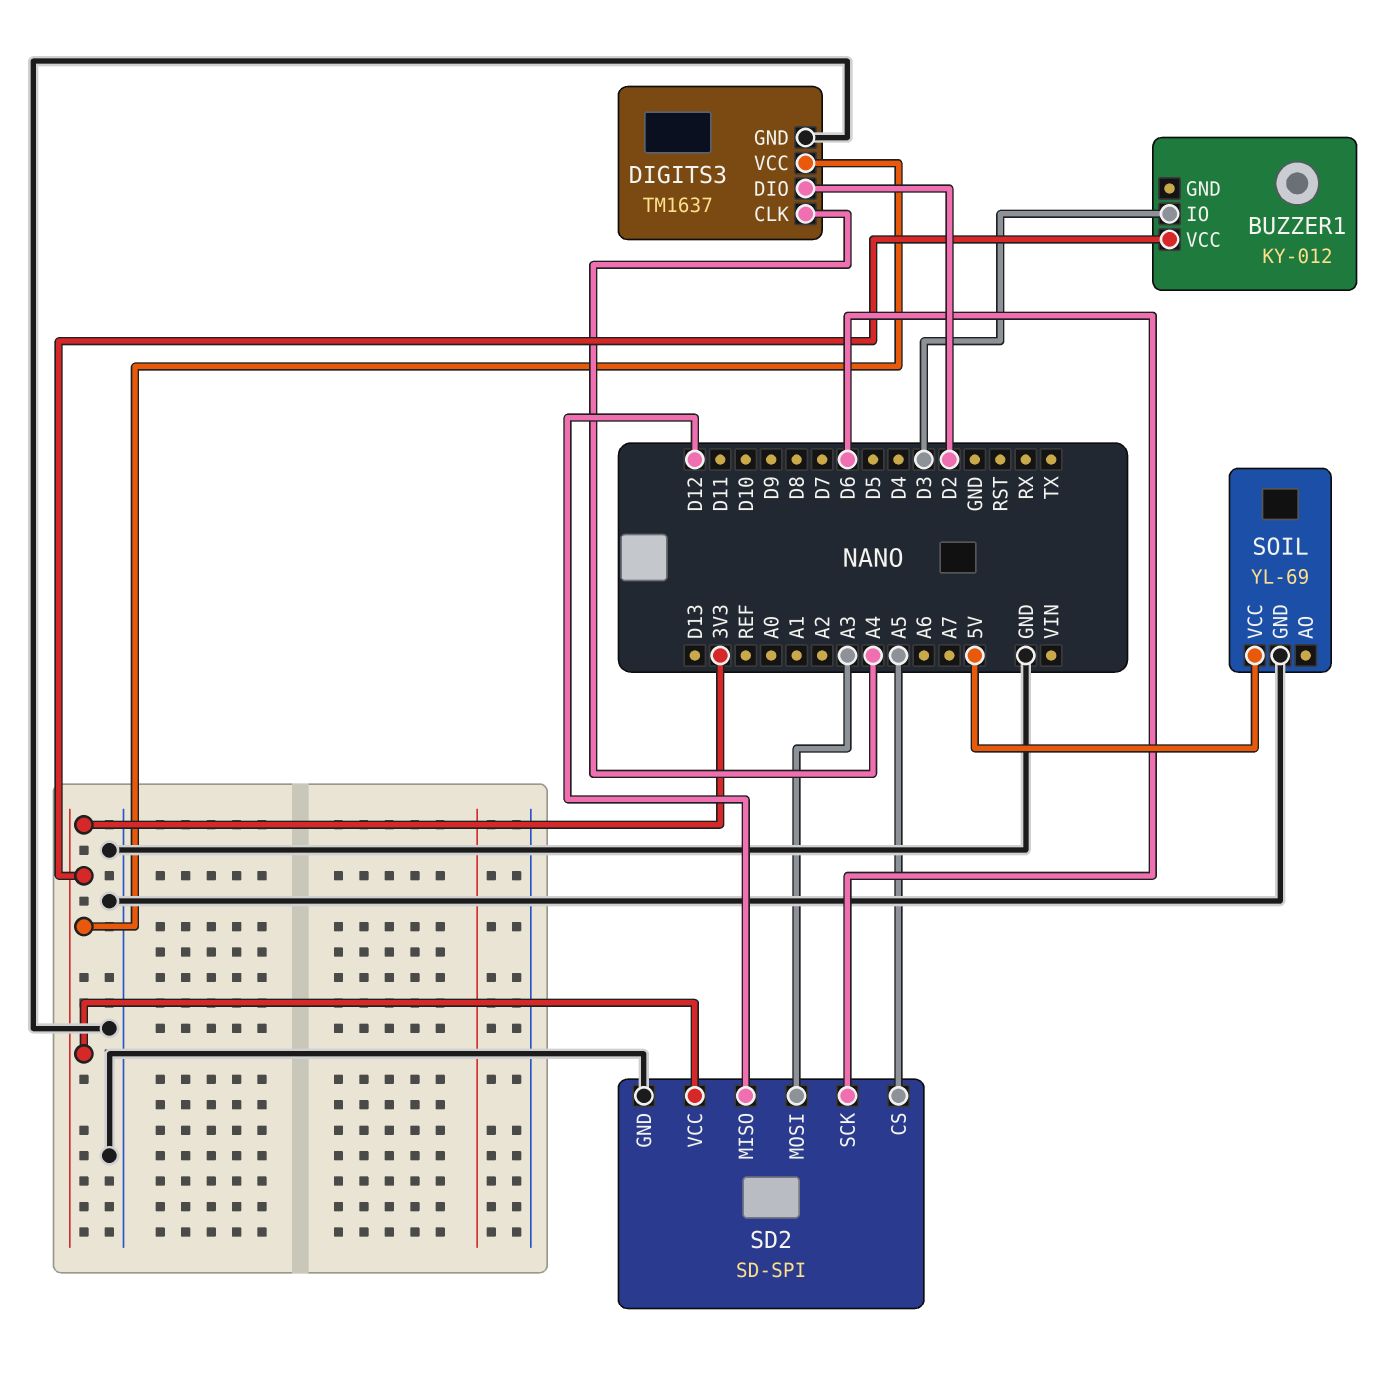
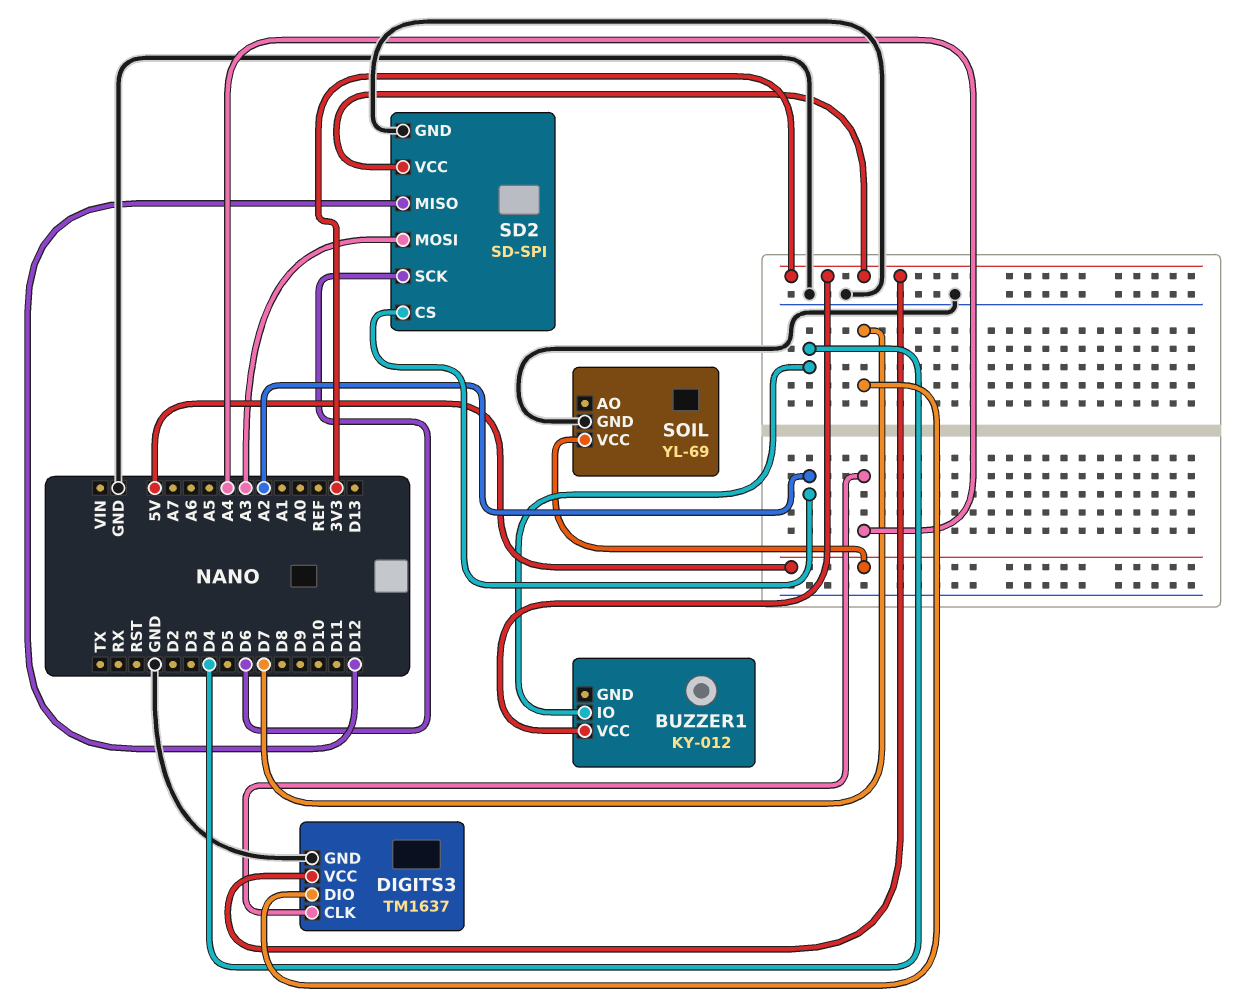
BUZZER1 pin IO: D3 -> D4
DIGITS3 pin DIO: D2 -> D7
SD2 pin CS: A5 -> A2

